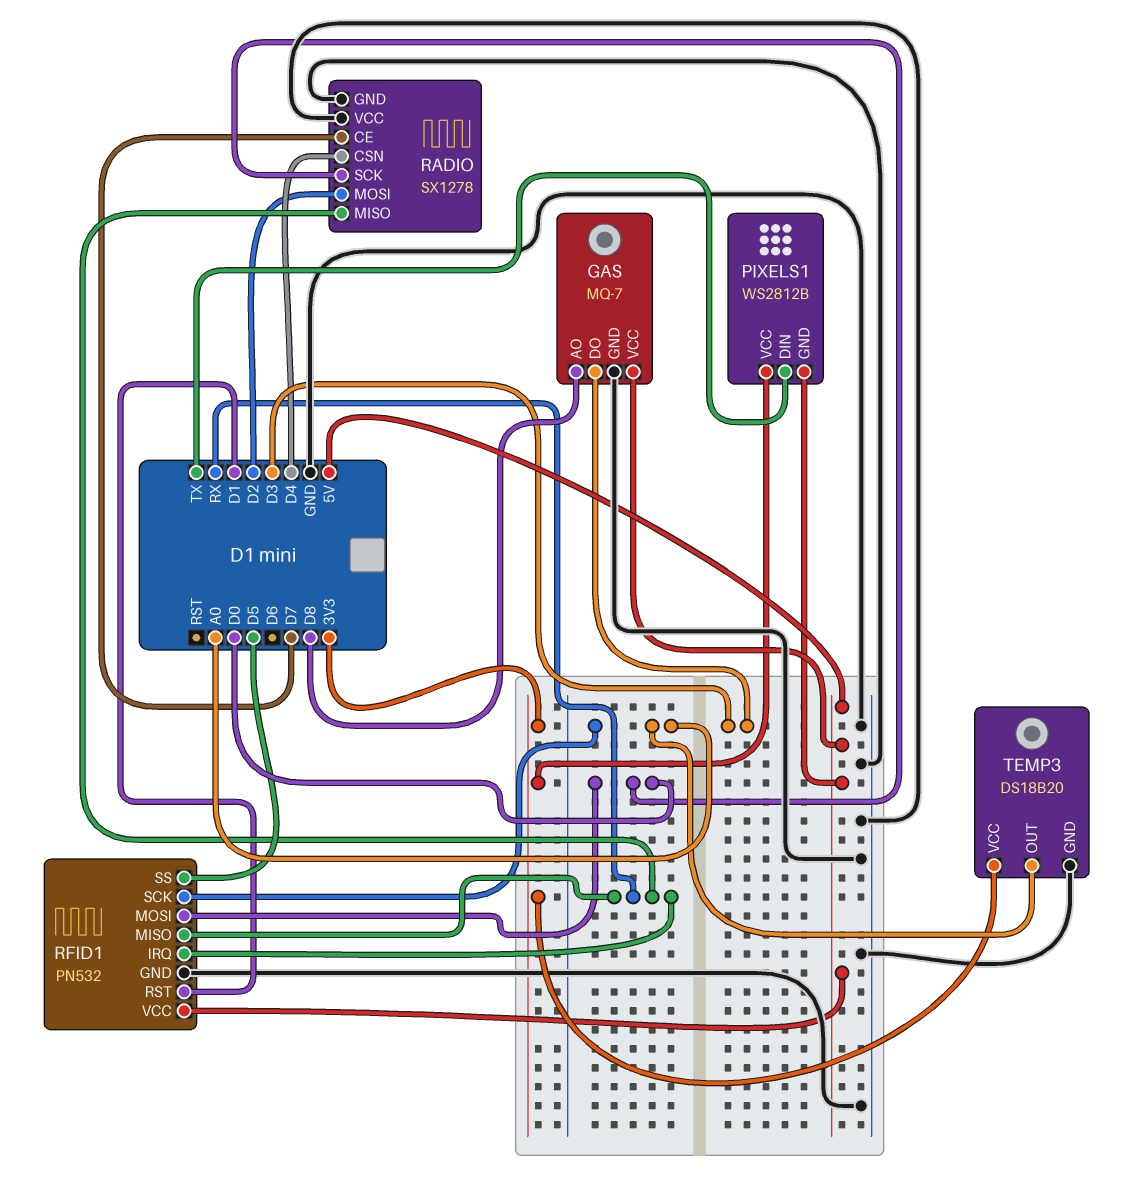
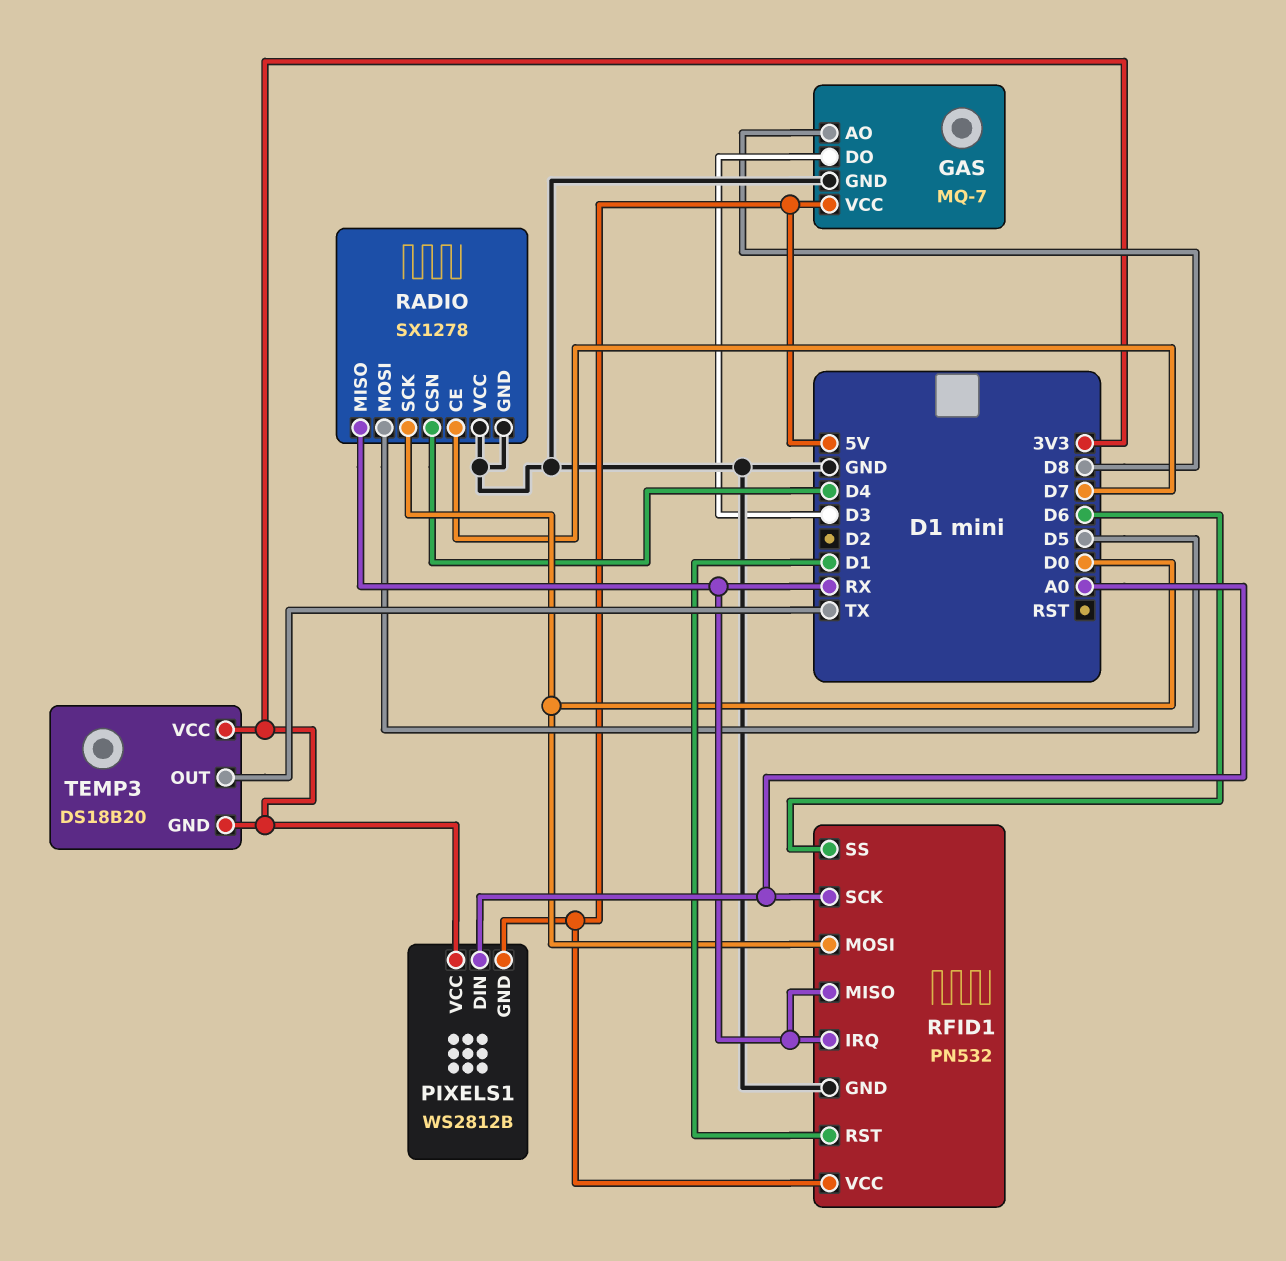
PIXELS1 pin DIN: TX -> A0
RADIO pin MOSI: D2 -> D5
RFID1 pin SS: D5 -> D6
TEMP3 pin GND: GND -> 3V3
TEMP3 pin OUT: A0 -> TX

